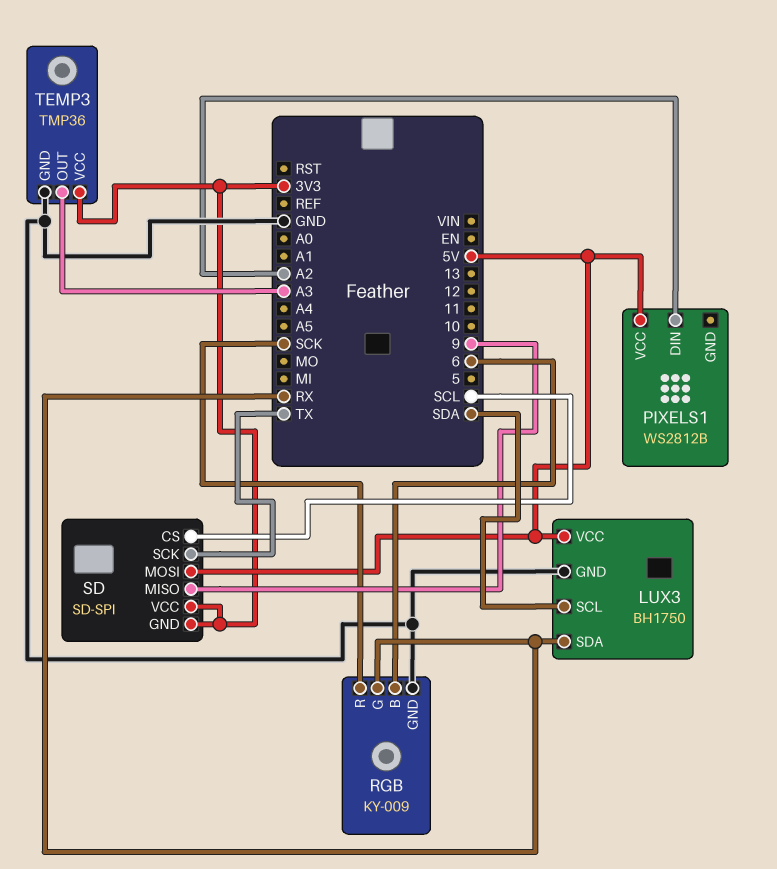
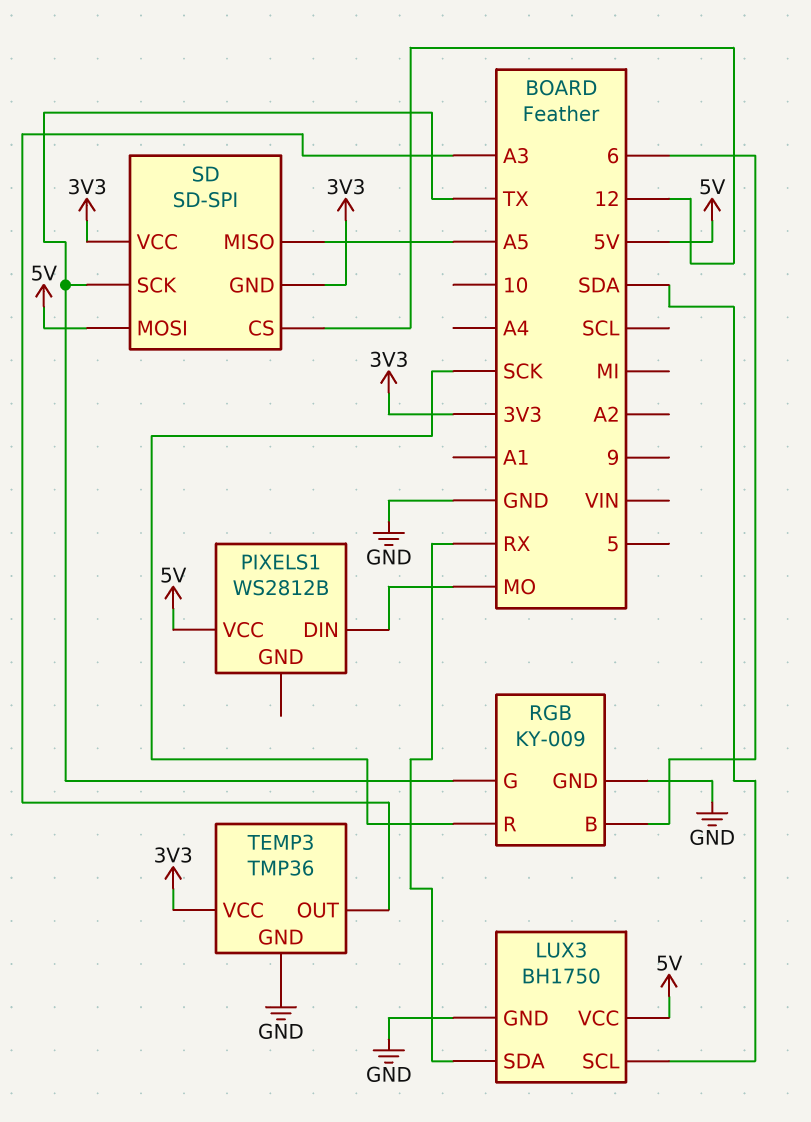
PIXELS1 pin DIN: A2 -> MO
RGB pin G: RX -> TX
SD pin CS: SCL -> 12
SD pin MISO: 9 -> A5

